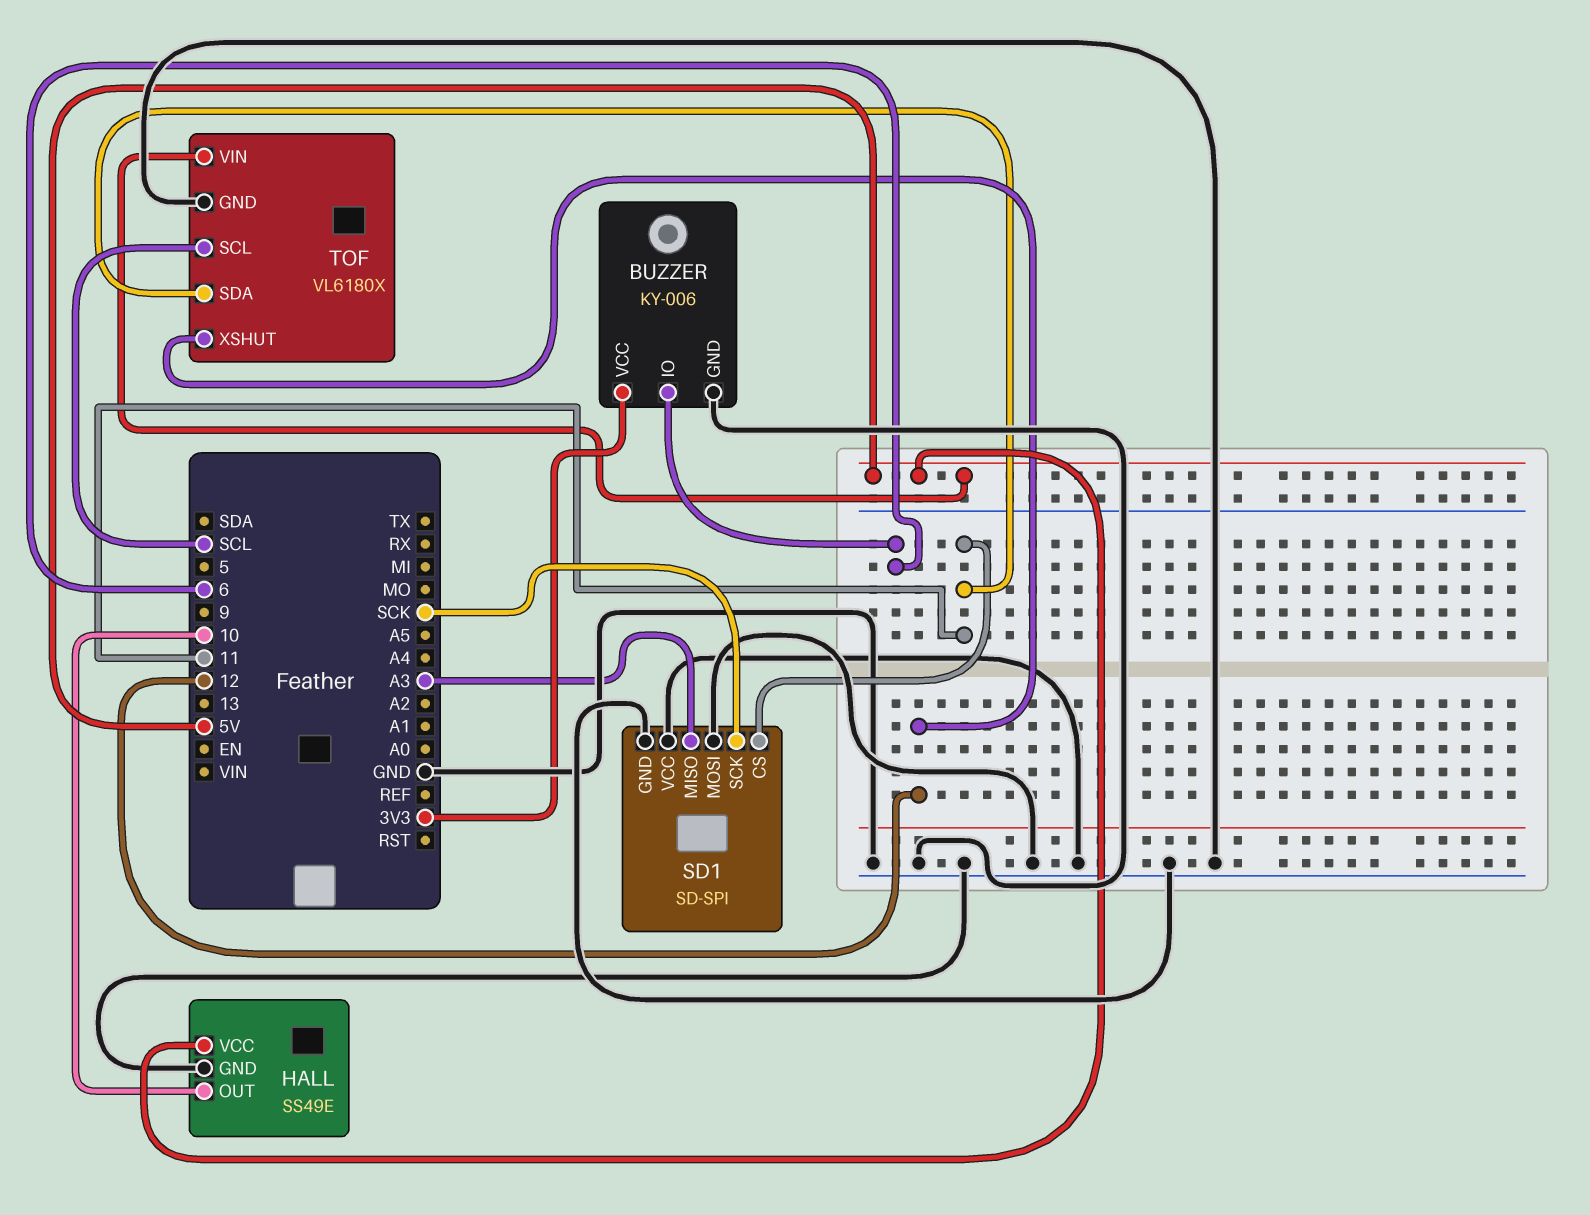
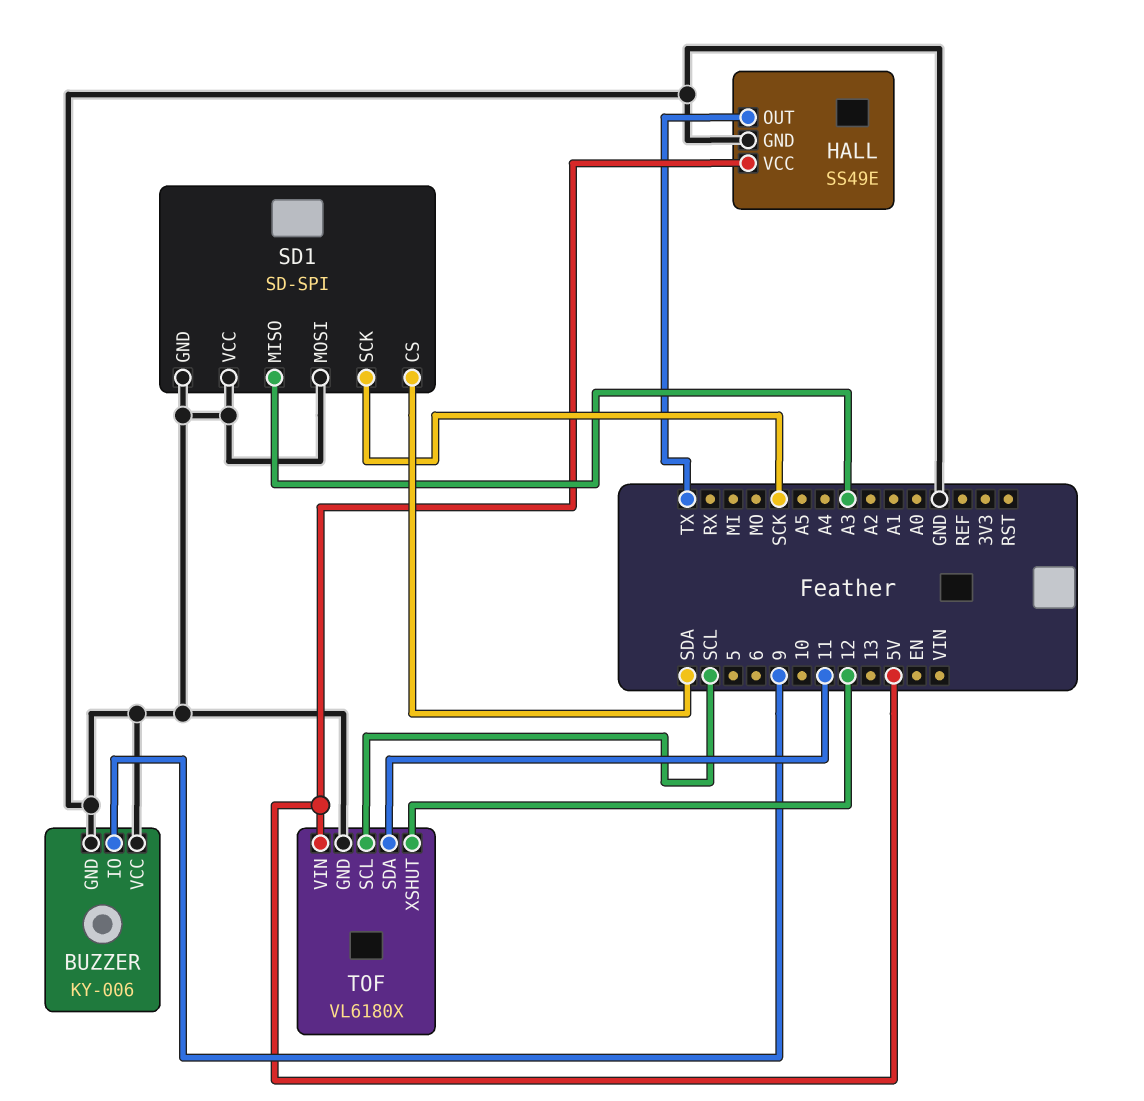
BUZZER pin IO: 6 -> 9
BUZZER pin VCC: 3V3 -> GND
HALL pin OUT: 10 -> TX
SD1 pin CS: 11 -> SDA

